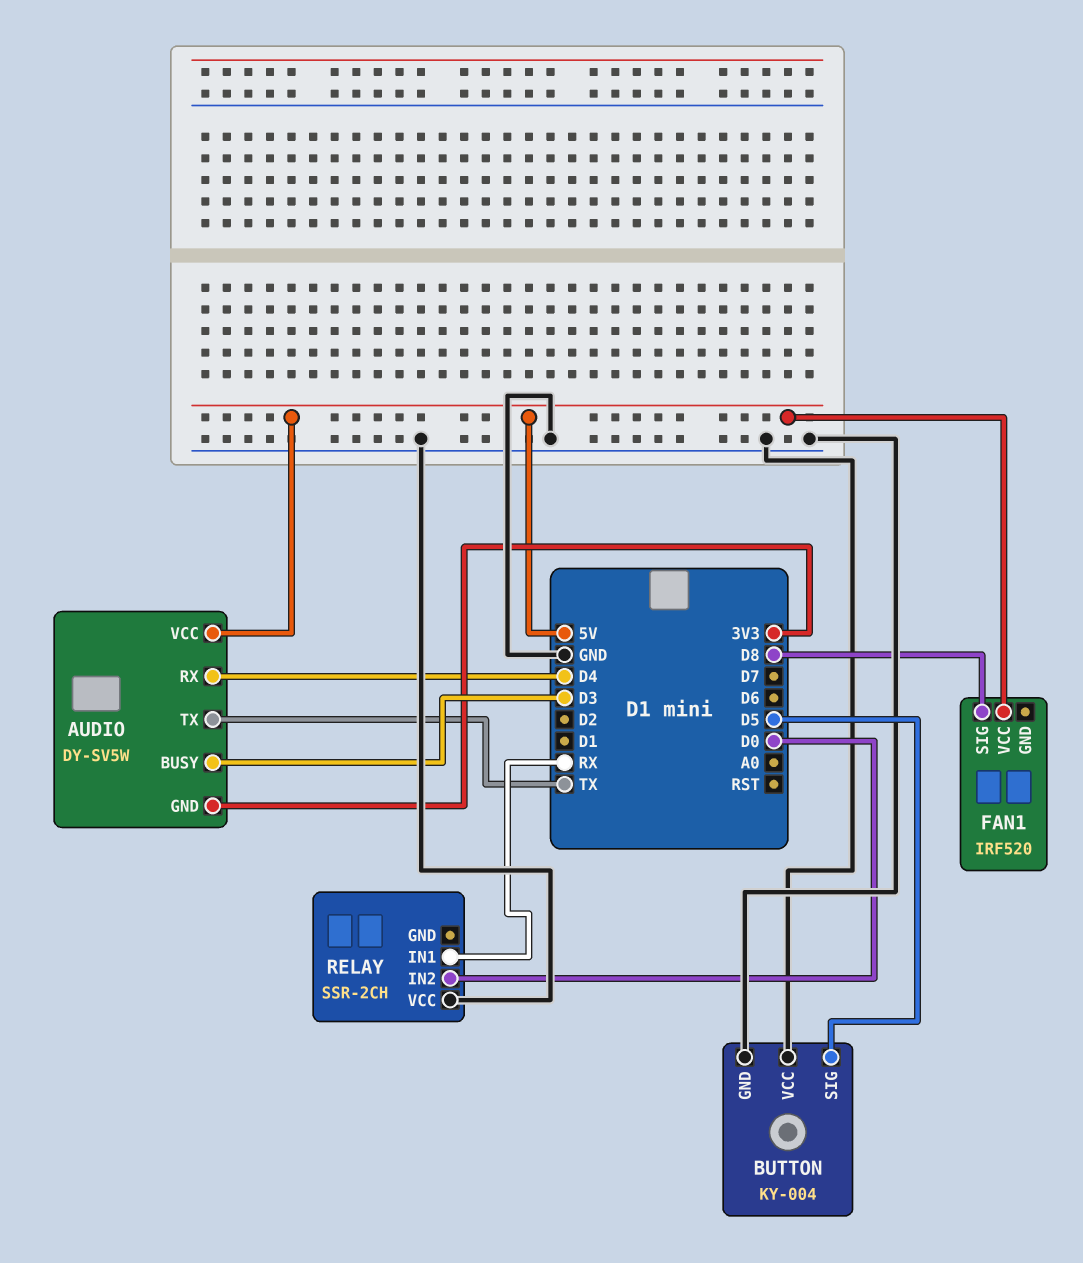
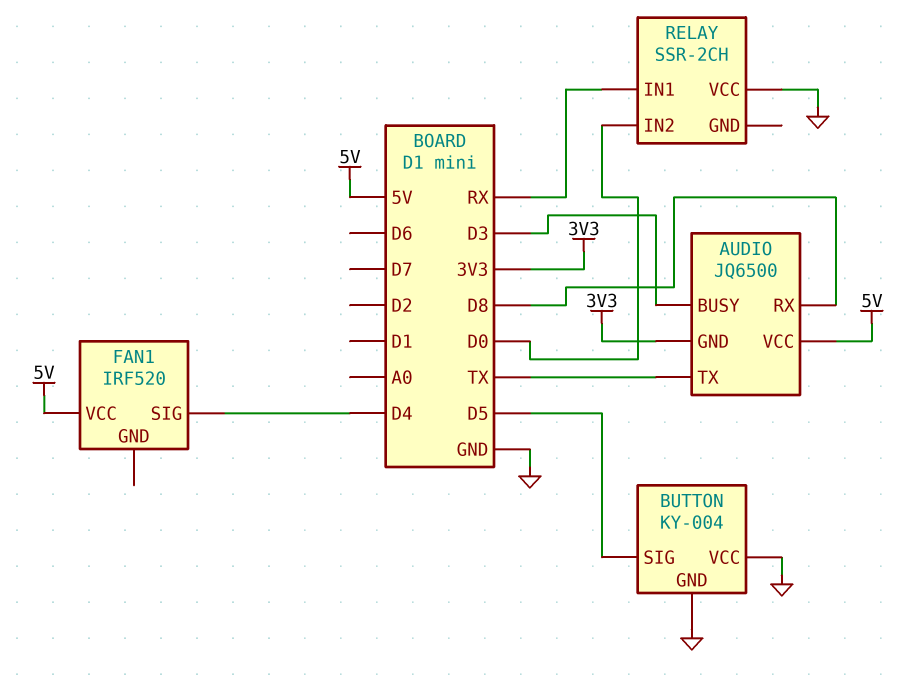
AUDIO: DY-SV5W -> JQ6500
AUDIO pin RX: D4 -> D8
FAN1 pin SIG: D8 -> D4

